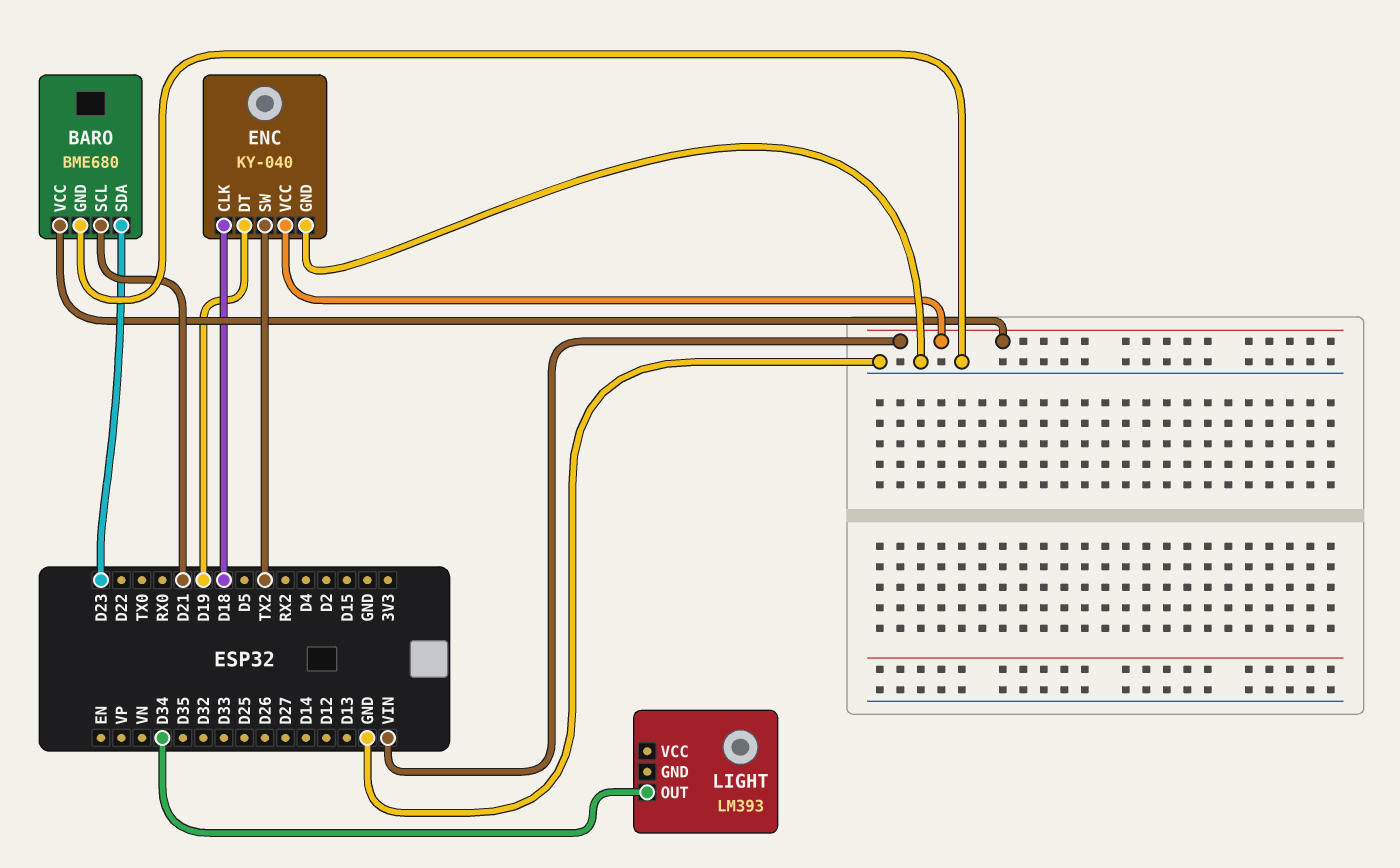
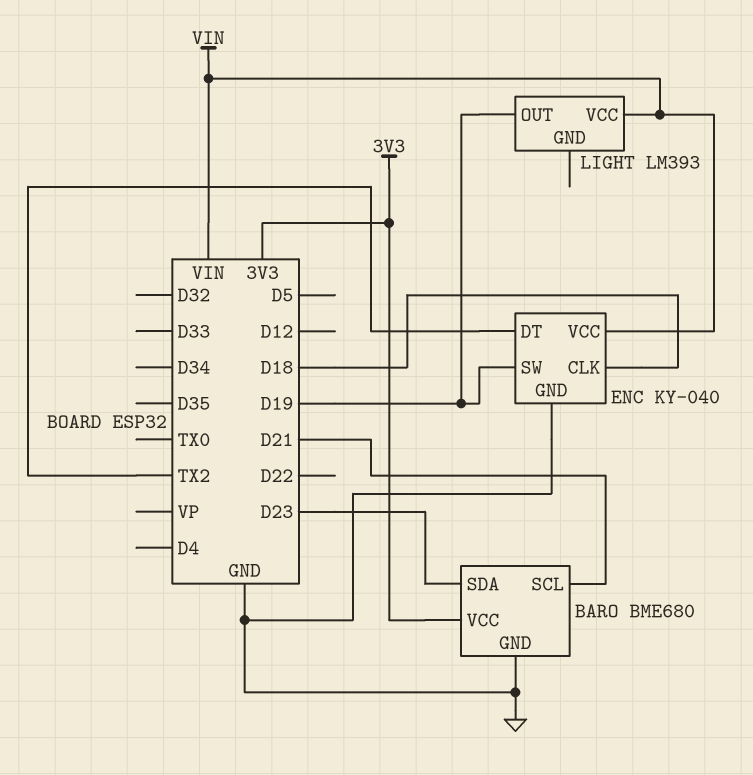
BARO pin VCC: VIN -> 3V3
ENC pin DT: D19 -> TX2
ENC pin SW: TX2 -> D19
LIGHT pin OUT: D34 -> D19
LIGHT pin VCC: none -> VIN

